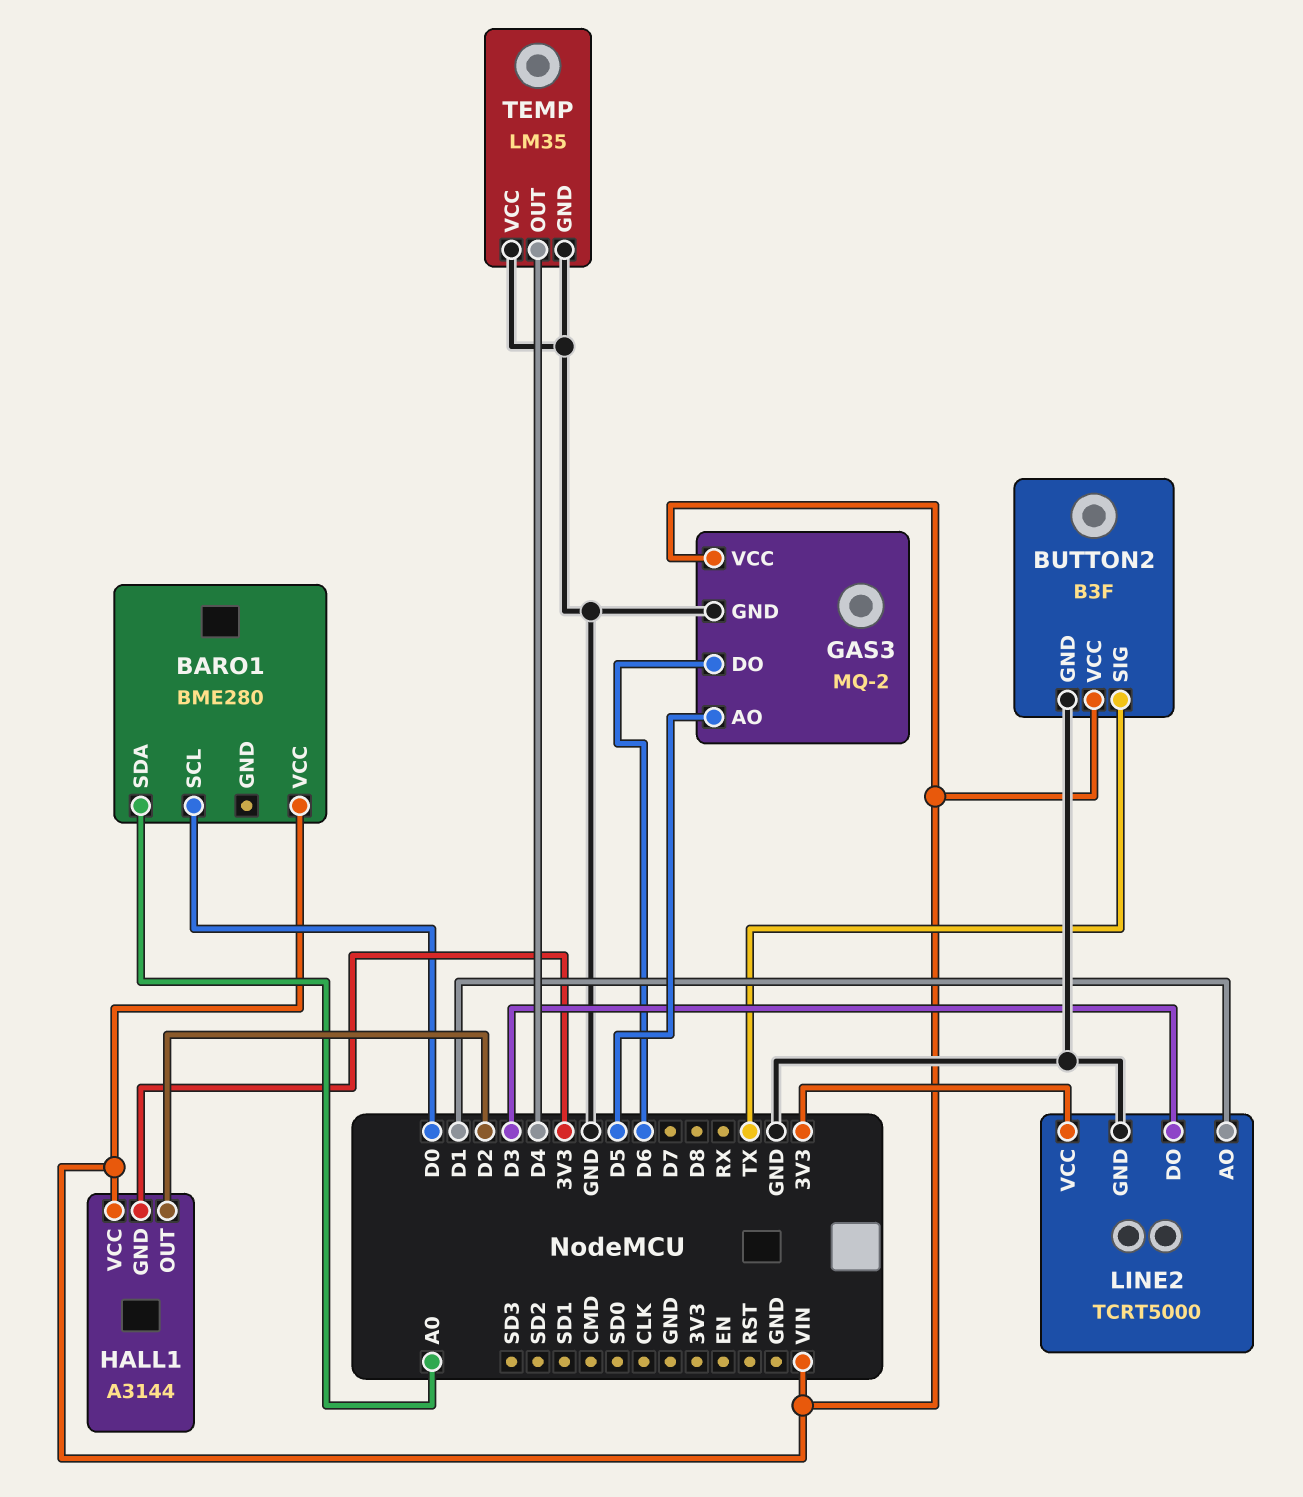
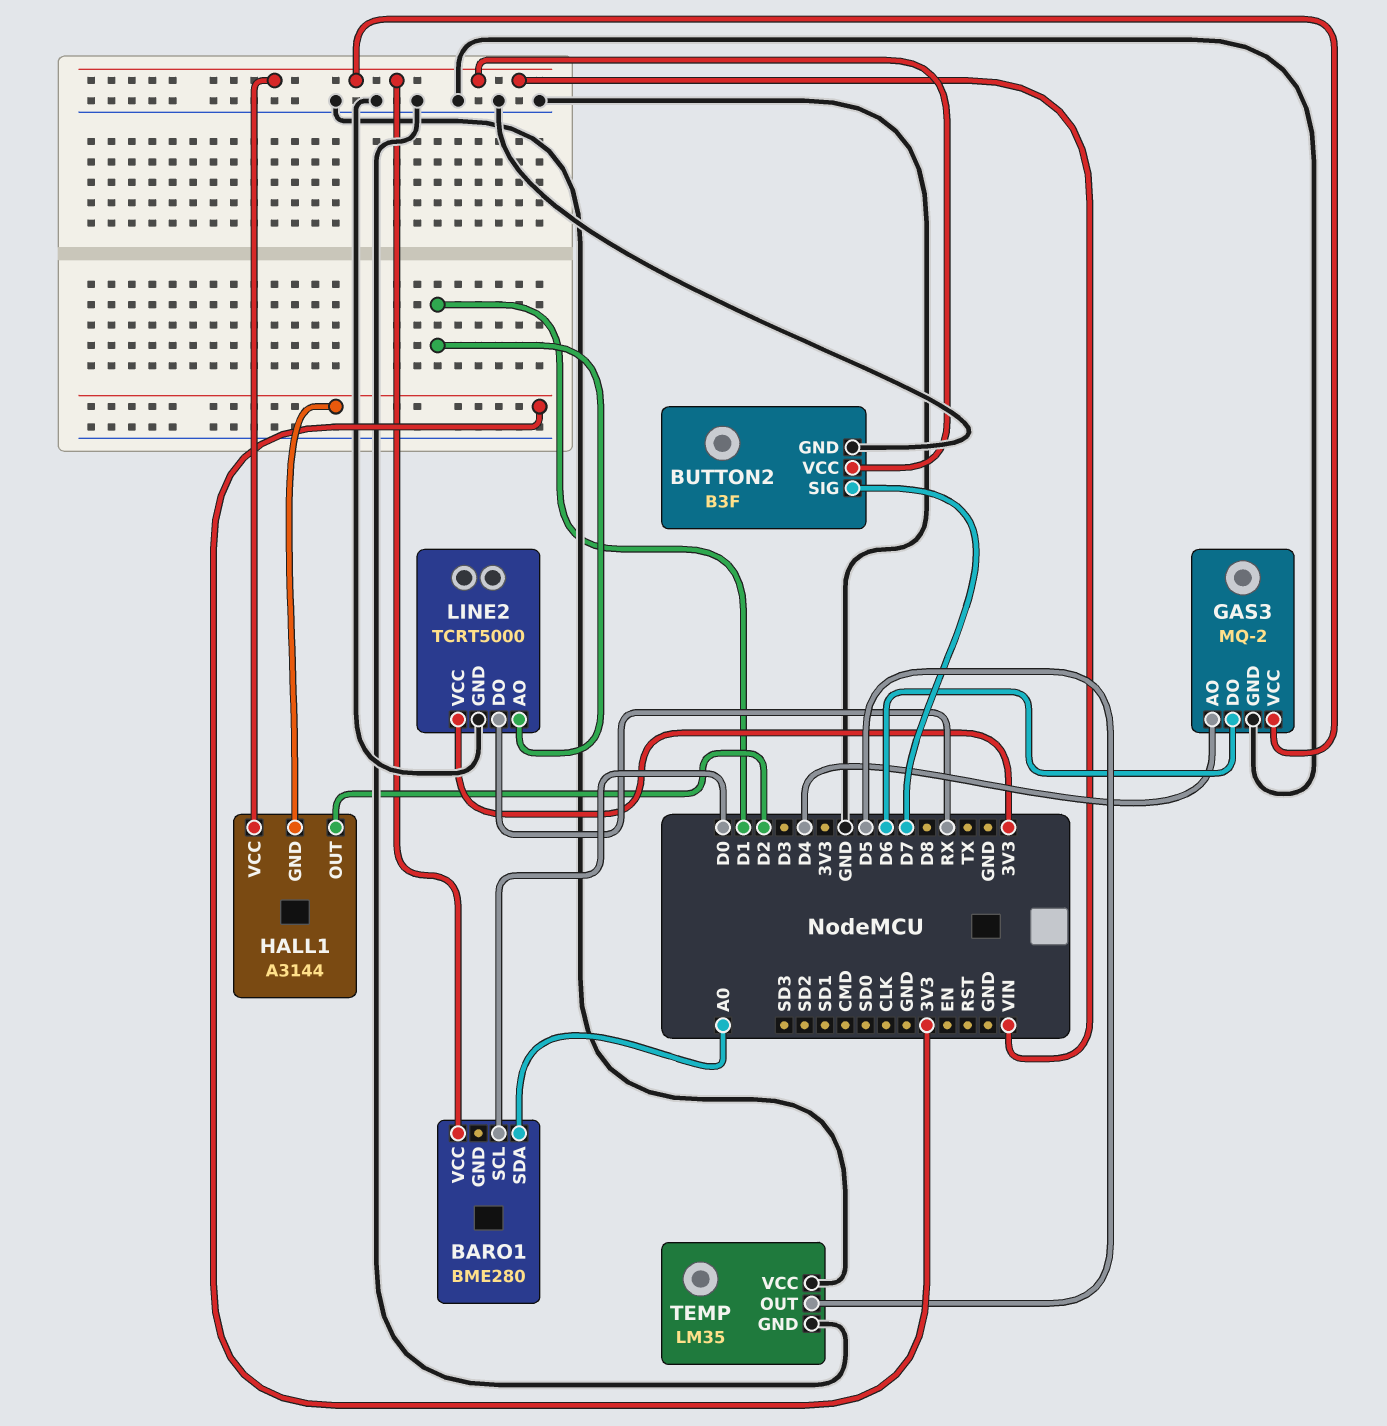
BUTTON2 pin SIG: TX -> D7
GAS3 pin AO: D5 -> D4
LINE2 pin DO: D3 -> RX
TEMP pin OUT: D4 -> D5

